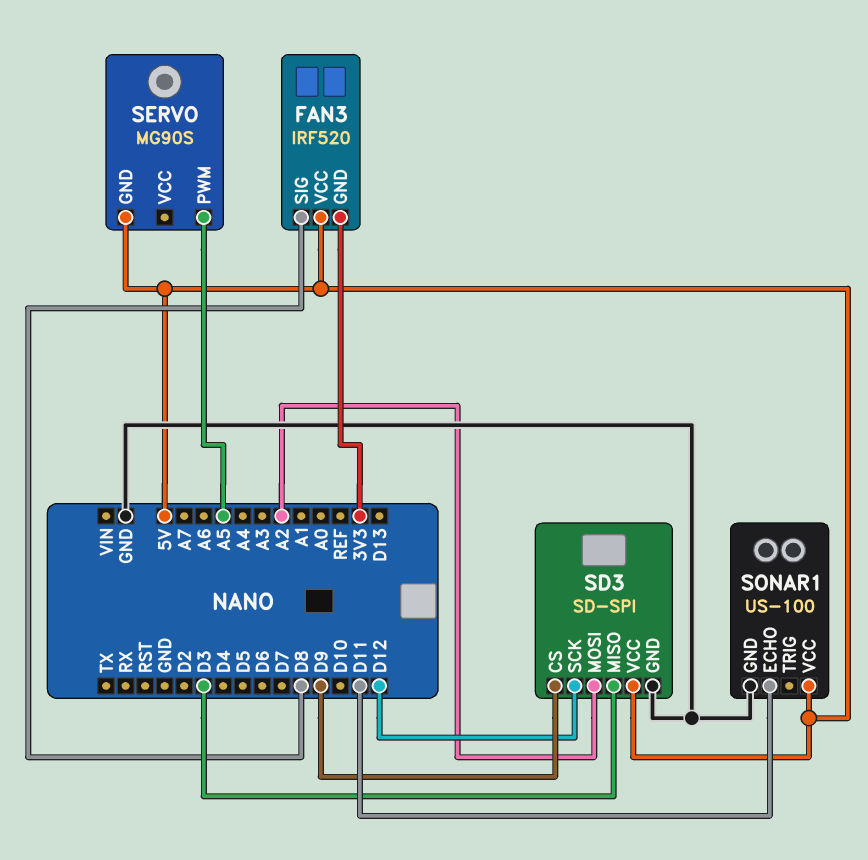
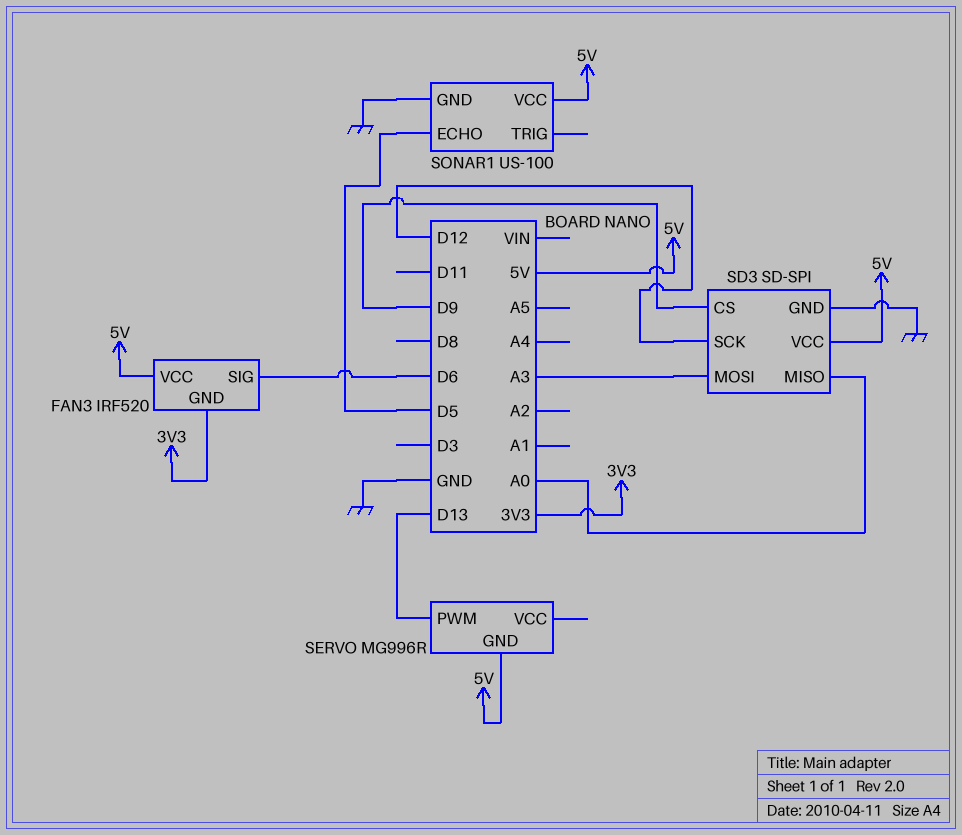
FAN3 pin SIG: D8 -> D6
SD3 pin MISO: D3 -> A0
SD3 pin MOSI: A2 -> A3
SERVO: MG90S -> MG996R
SERVO pin PWM: A5 -> D13
SONAR1 pin ECHO: D11 -> D5

